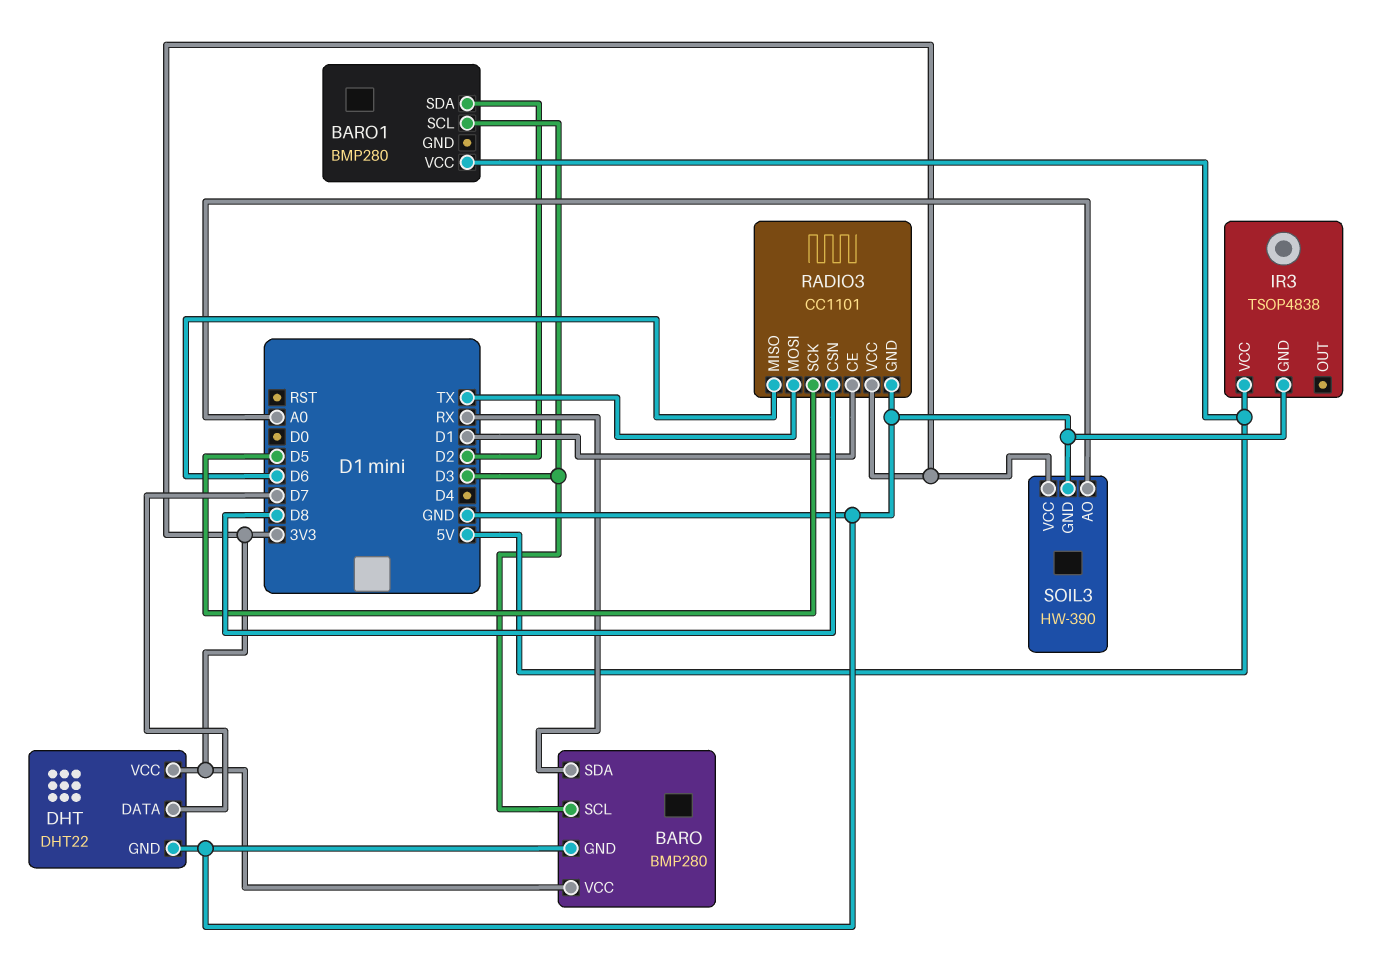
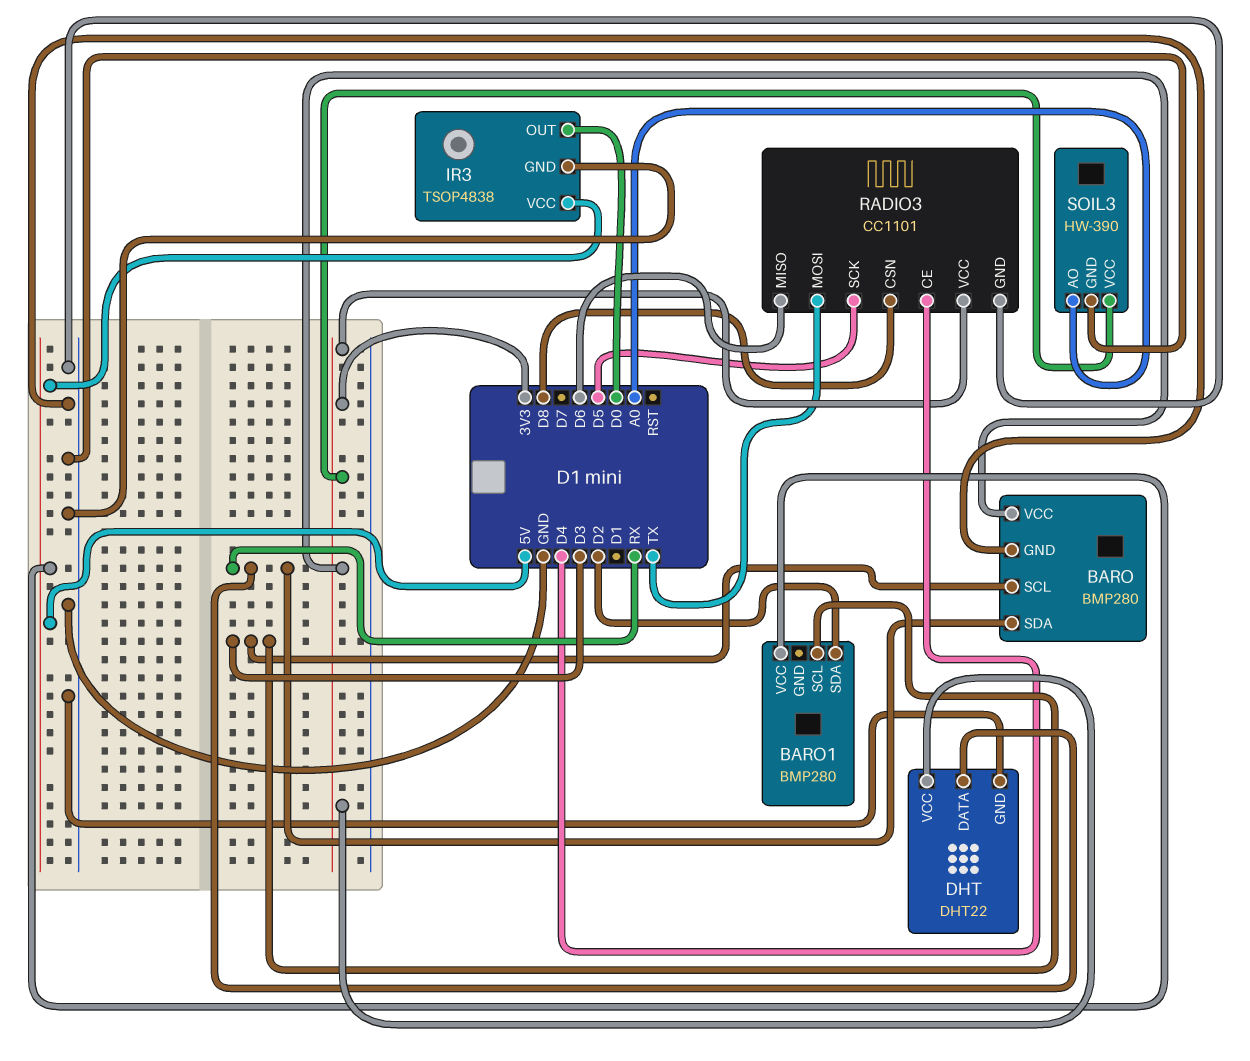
DHT pin DATA: D7 -> RX
IR3 pin OUT: none -> D0
RADIO3 pin CE: D1 -> D4

